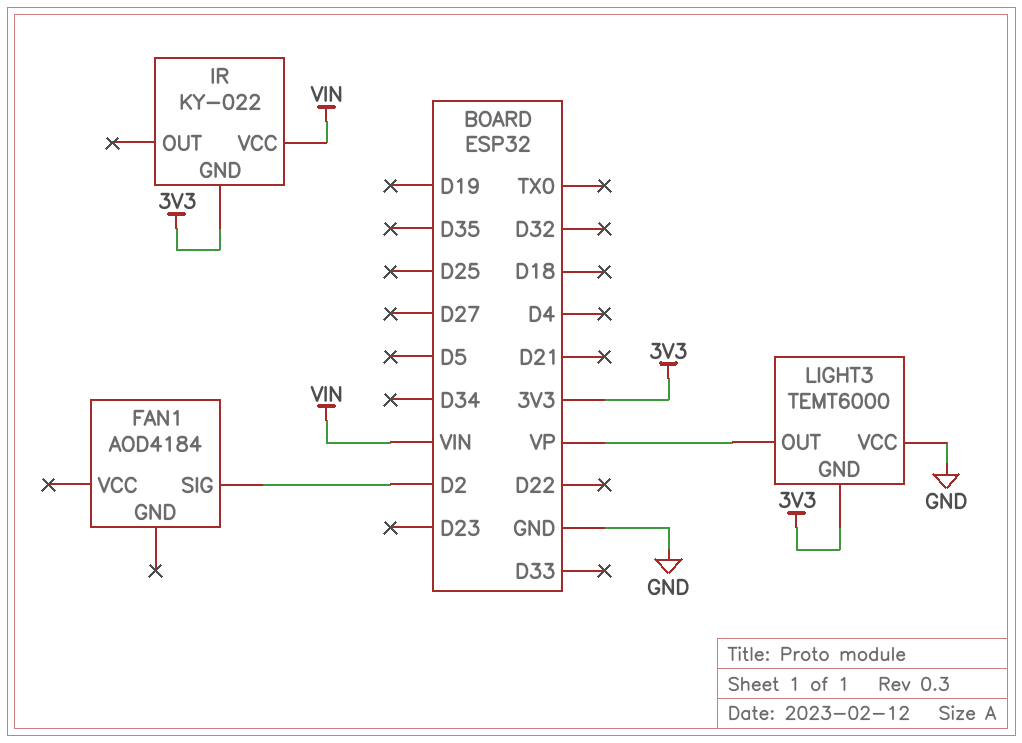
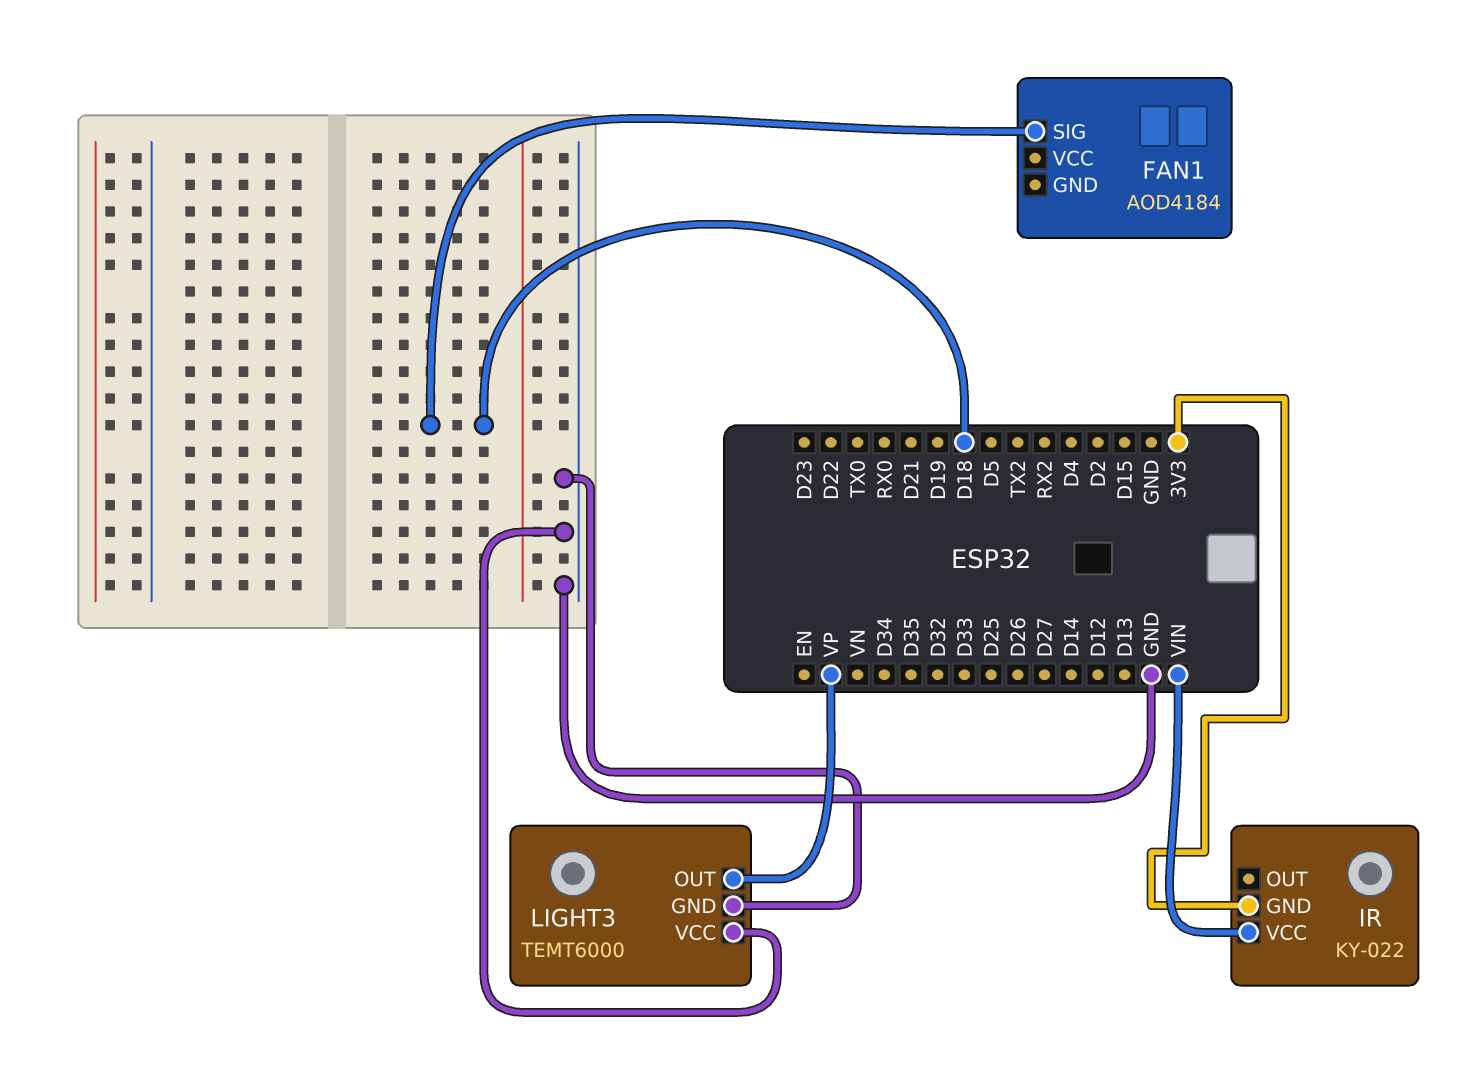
FAN1 pin SIG: D2 -> D18
LIGHT3 pin GND: 3V3 -> GND

